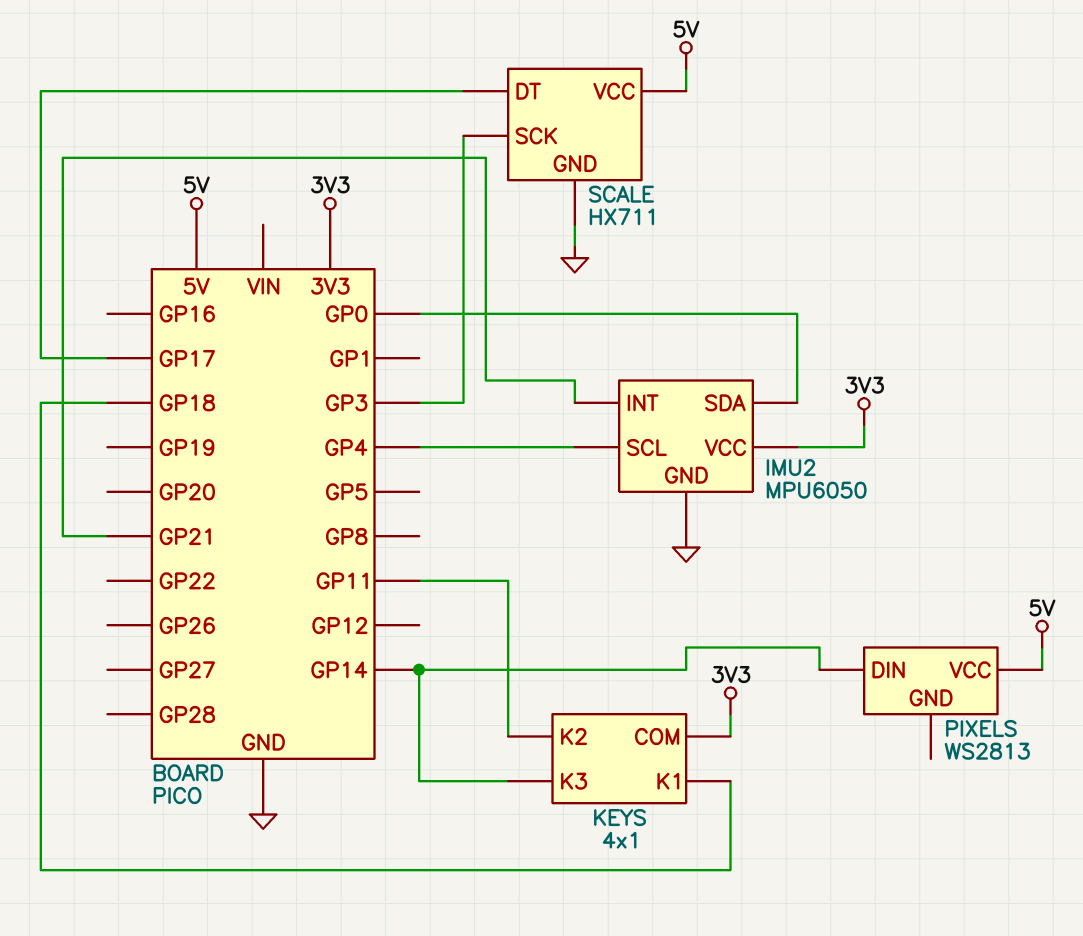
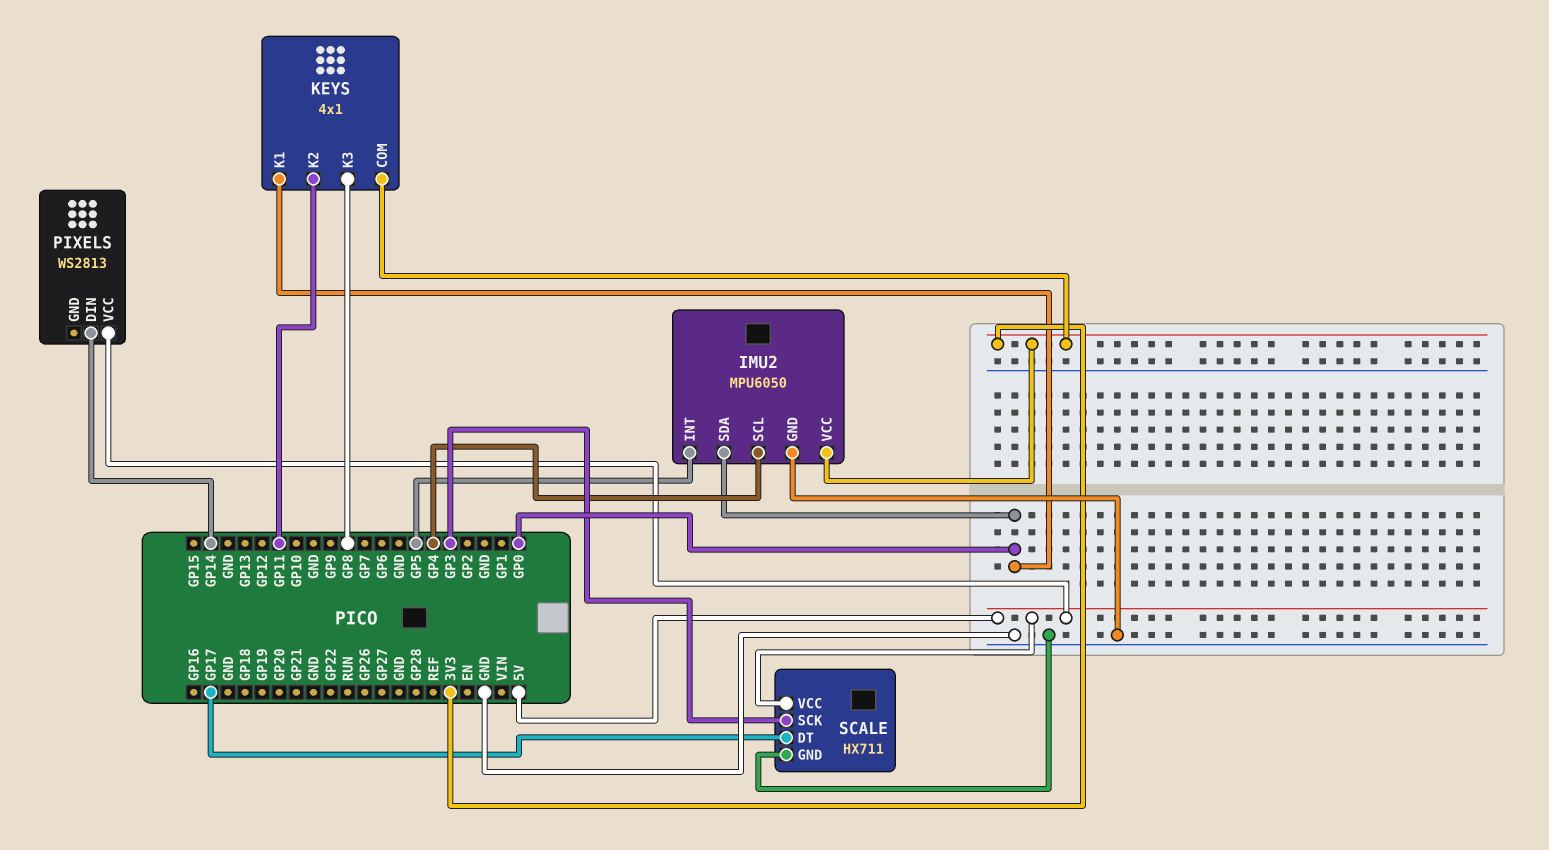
IMU2 pin INT: GP21 -> GP5
KEYS pin K1: GP18 -> GP0
KEYS pin K3: GP14 -> GP8

